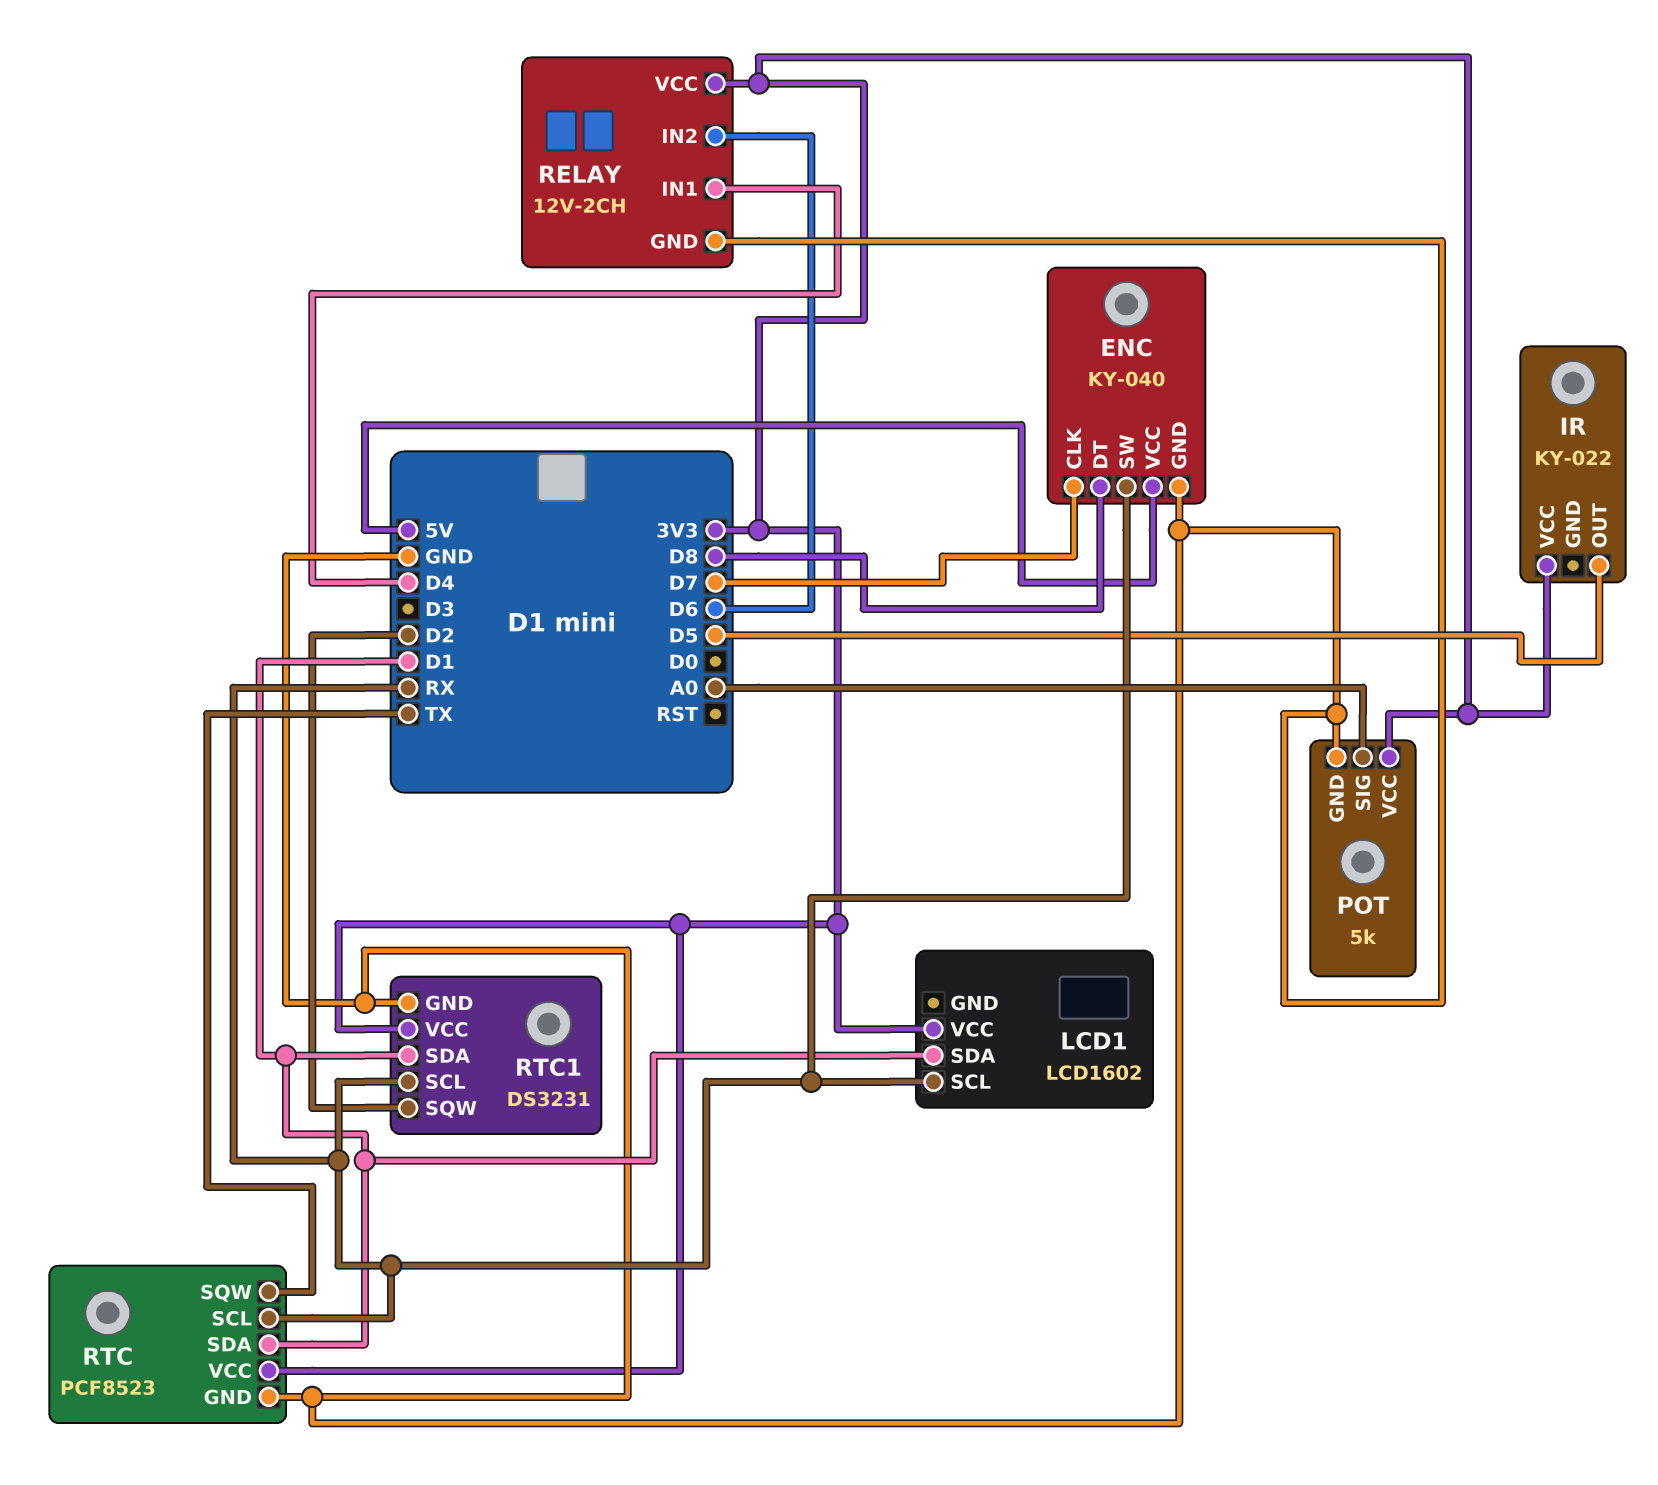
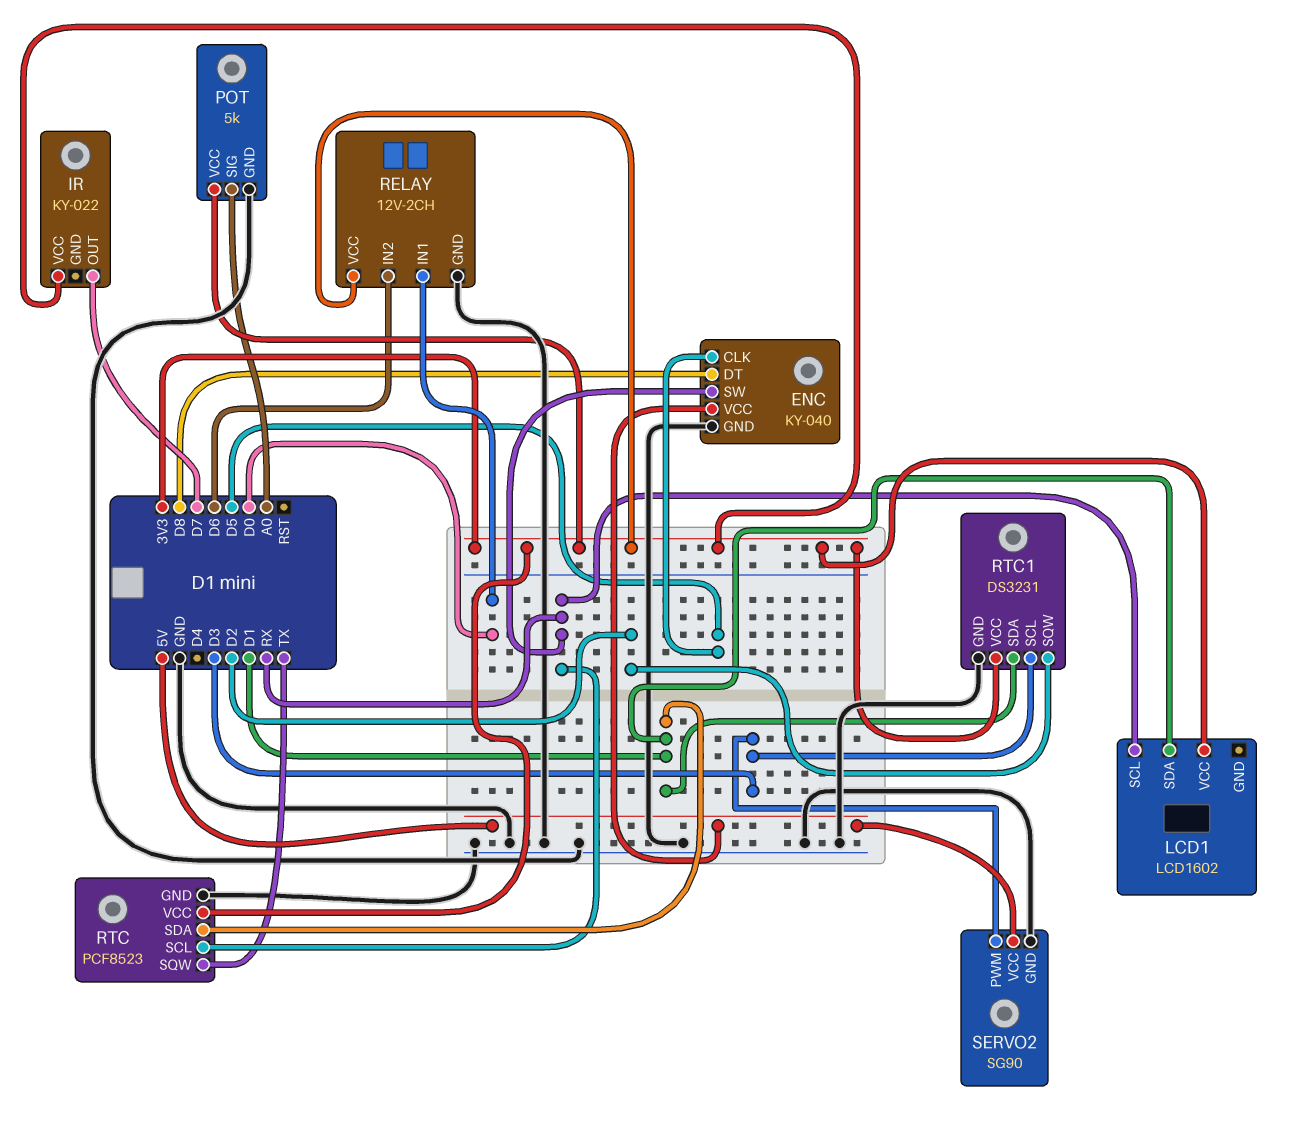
ENC pin CLK: D7 -> D5
IR pin OUT: D5 -> D7
RELAY pin IN1: D4 -> D0
RTC1 pin SCL: RX -> D3
SERVO2: none -> SG90
SERVO2 pin GND: none -> GND
SERVO2 pin PWM: none -> D3
SERVO2 pin VCC: none -> 5V

